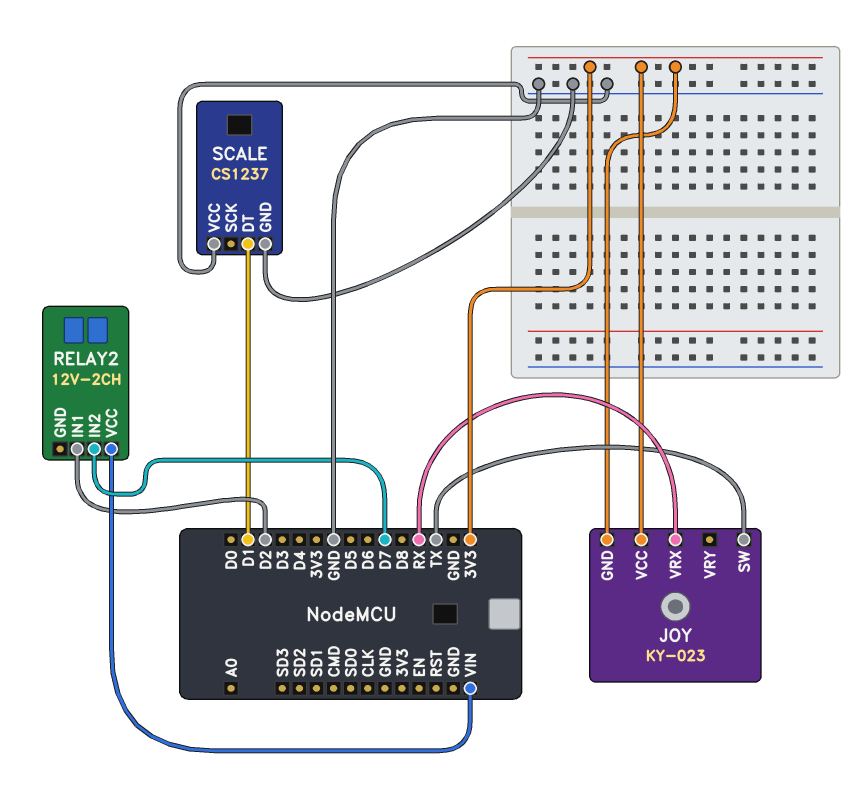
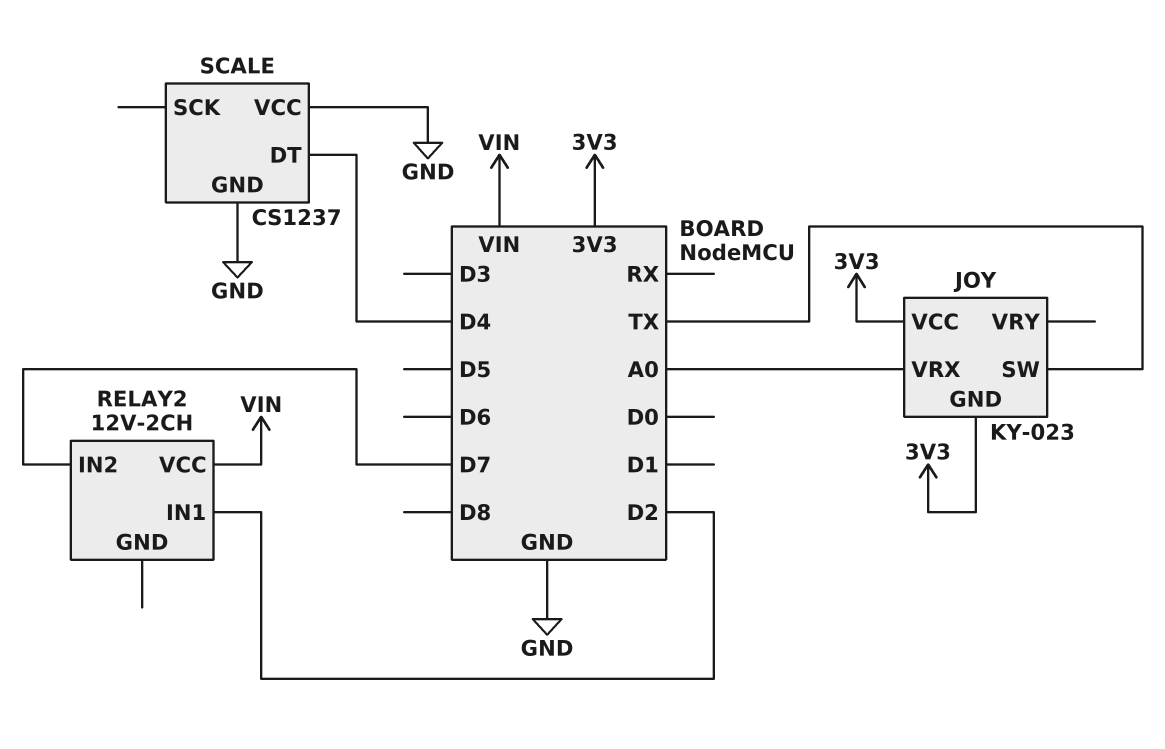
JOY pin VRX: RX -> A0
SCALE pin DT: D1 -> D4

